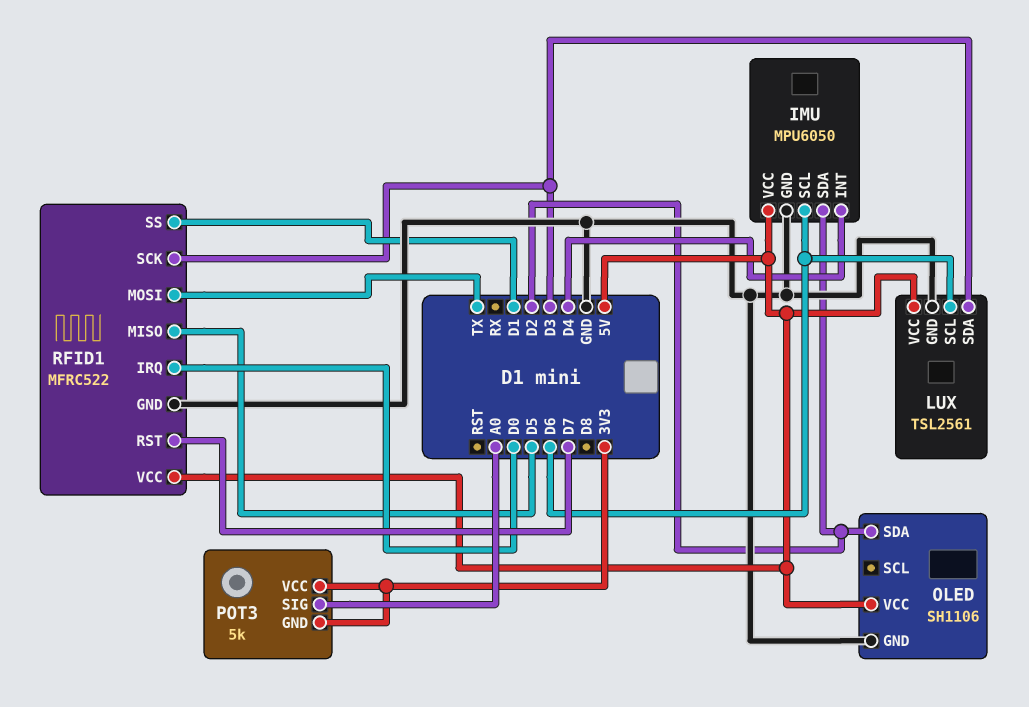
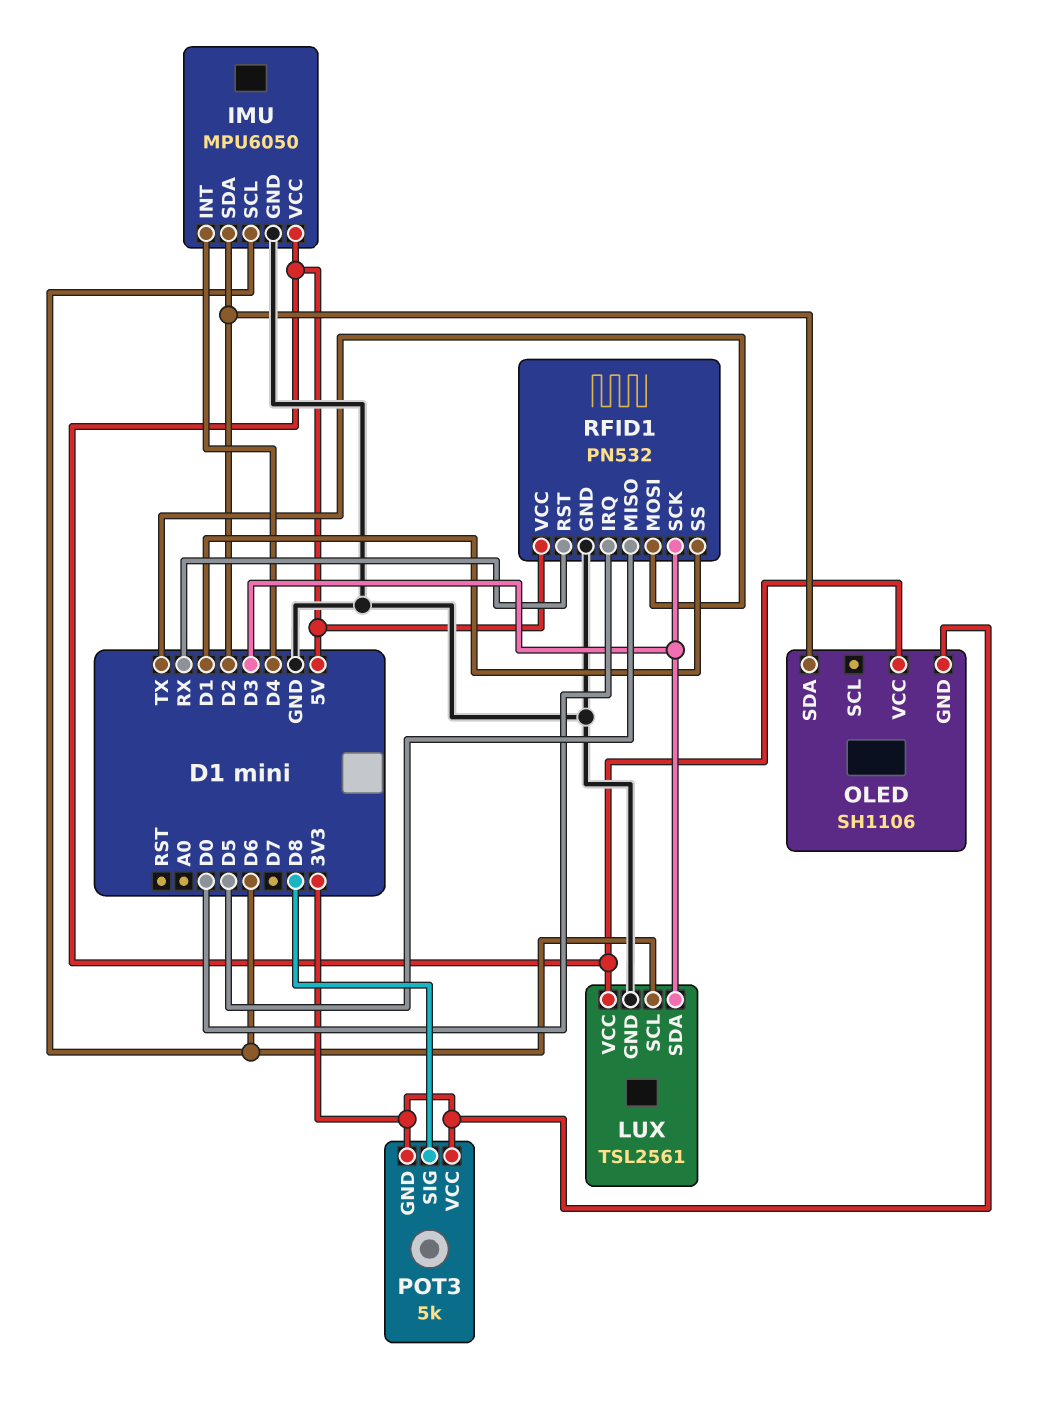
OLED pin GND: GND -> 3V3
POT3 pin SIG: A0 -> D8
RFID1: MFRC522 -> PN532
RFID1 pin RST: D7 -> RX

